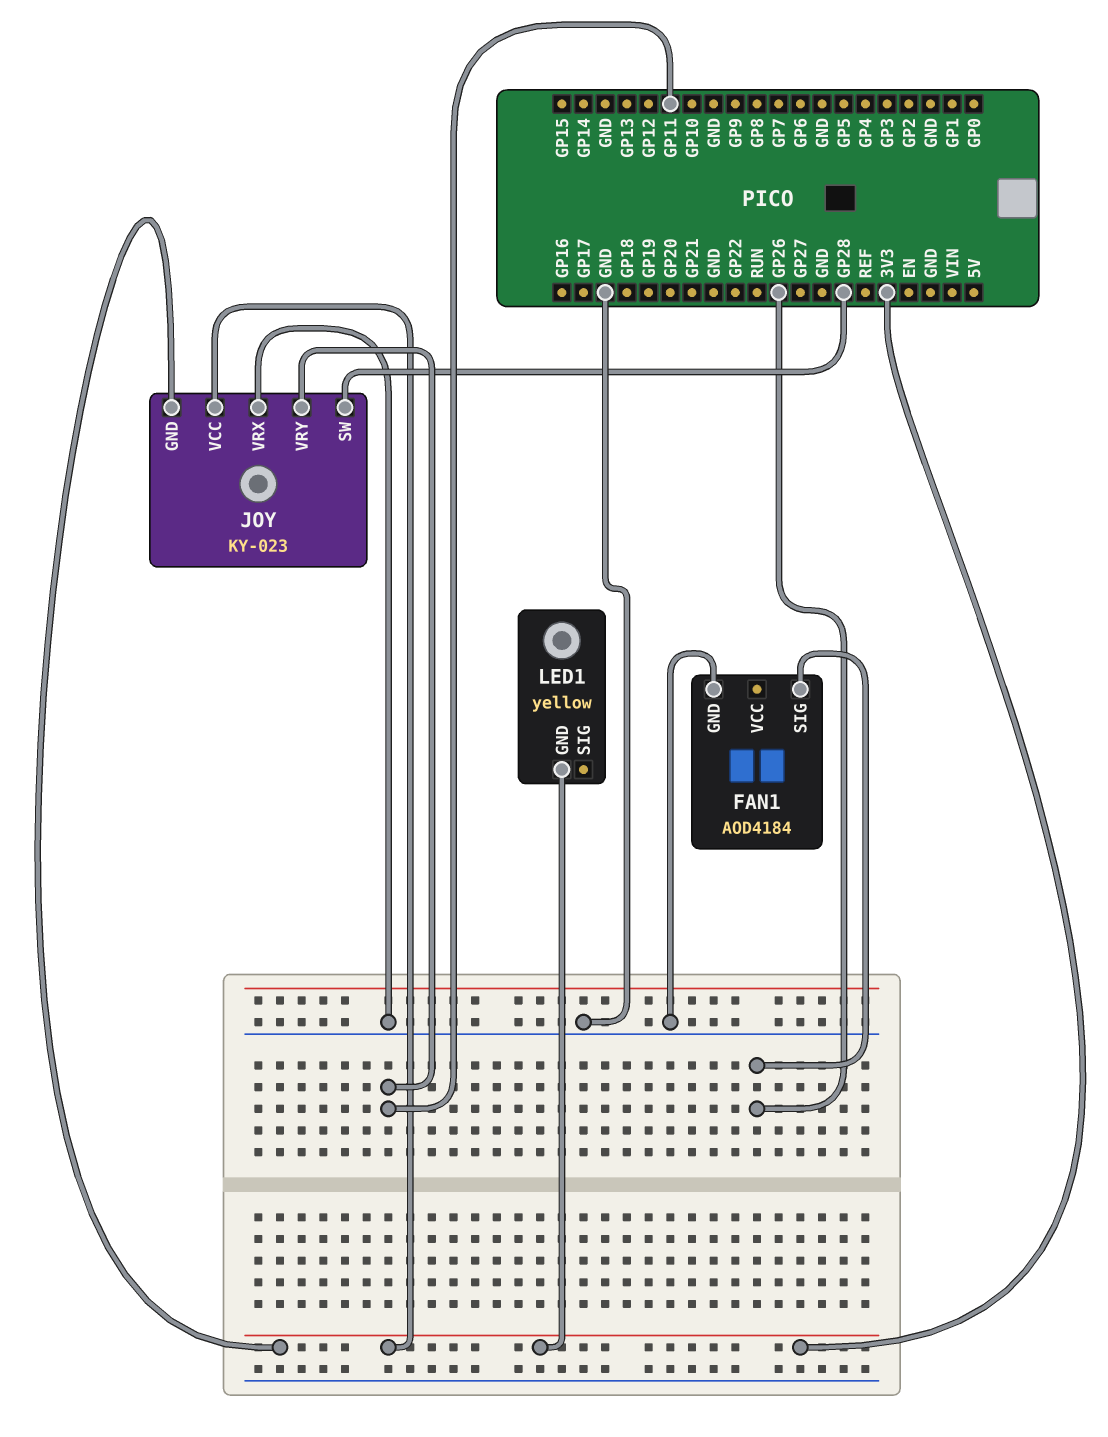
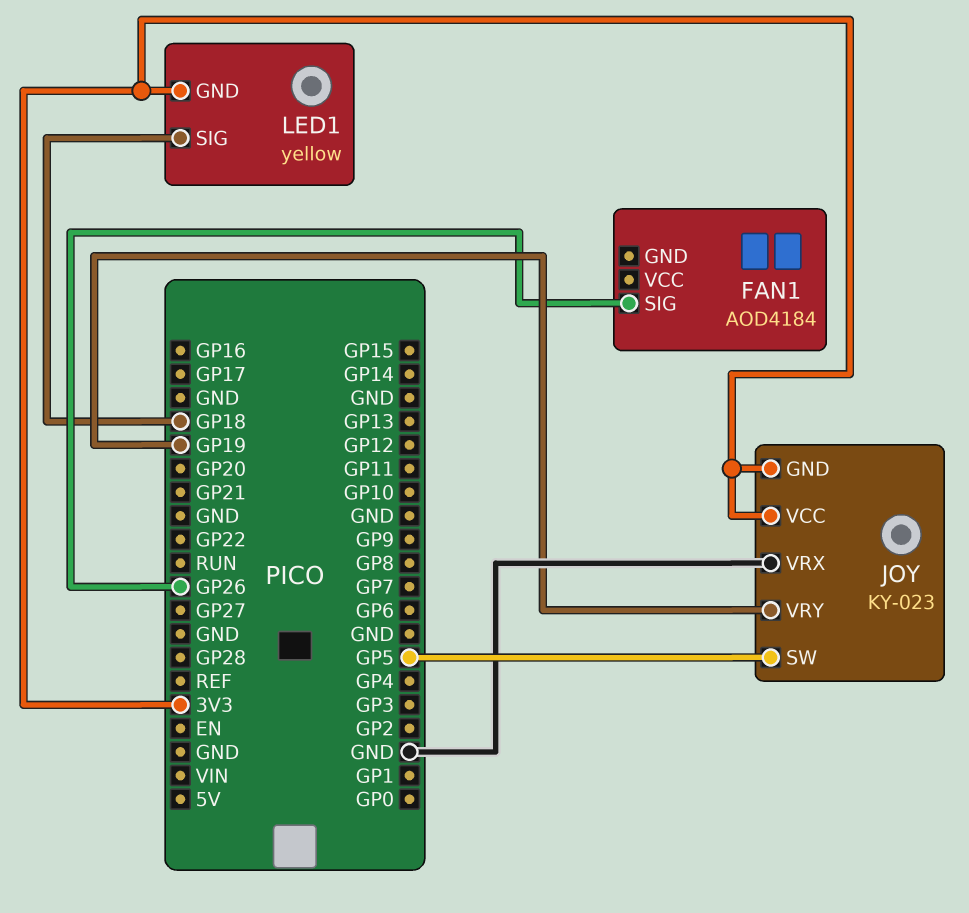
FAN1 pin GND: GND -> none
JOY pin SW: GP28 -> GP5
JOY pin VRY: GP11 -> GP19
LED1 pin SIG: none -> GP18

